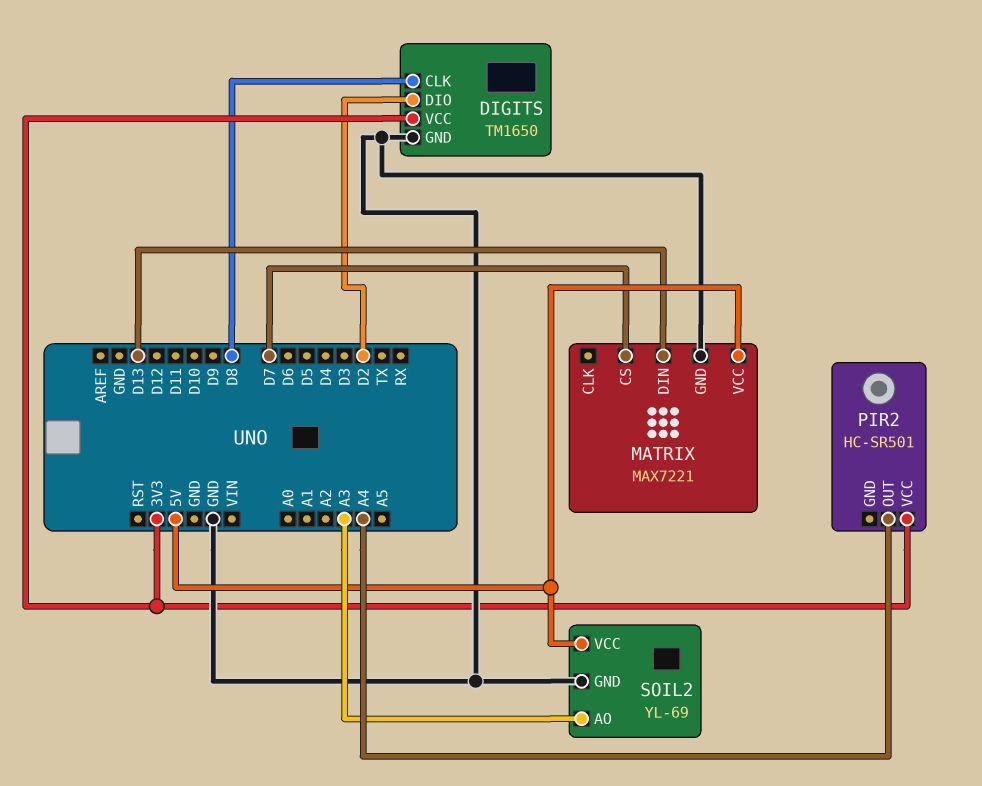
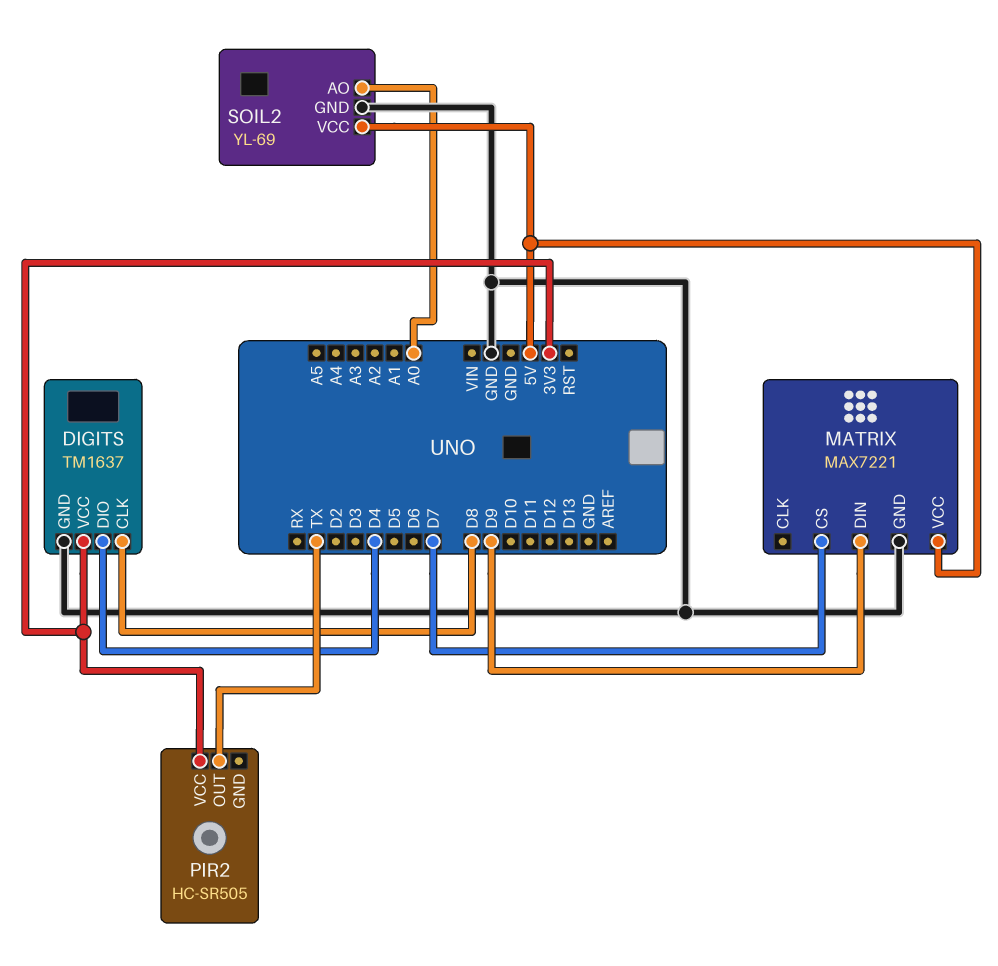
DIGITS: TM1650 -> TM1637
DIGITS pin DIO: D2 -> D4
MATRIX pin DIN: D13 -> D9
PIR2: HC-SR501 -> HC-SR505
PIR2 pin OUT: A4 -> TX
SOIL2 pin AO: A3 -> A0

